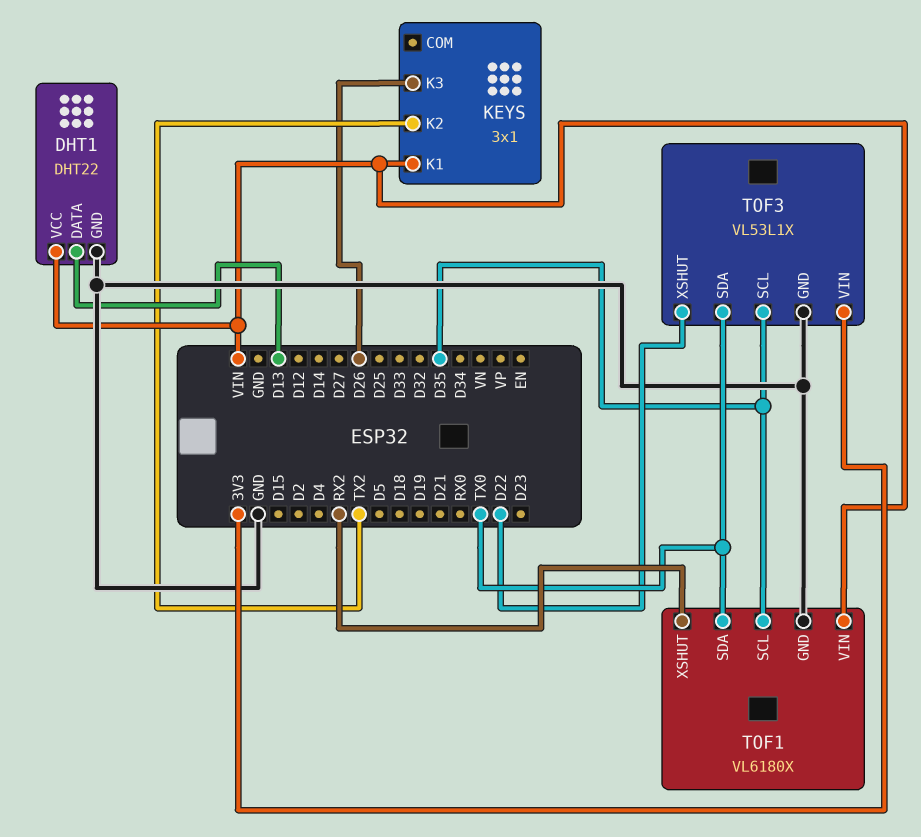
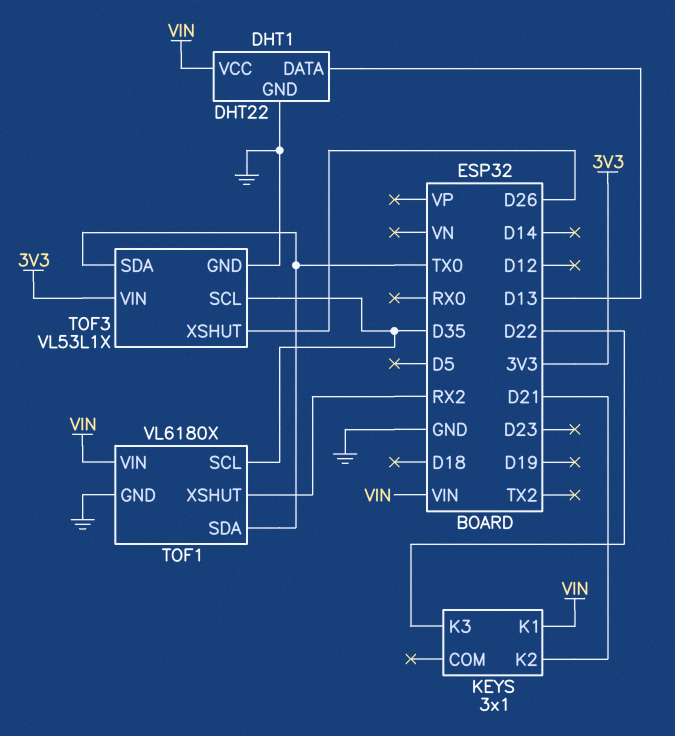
KEYS pin K2: TX2 -> D21
KEYS pin K3: D26 -> D22
TOF3 pin XSHUT: D22 -> D26

